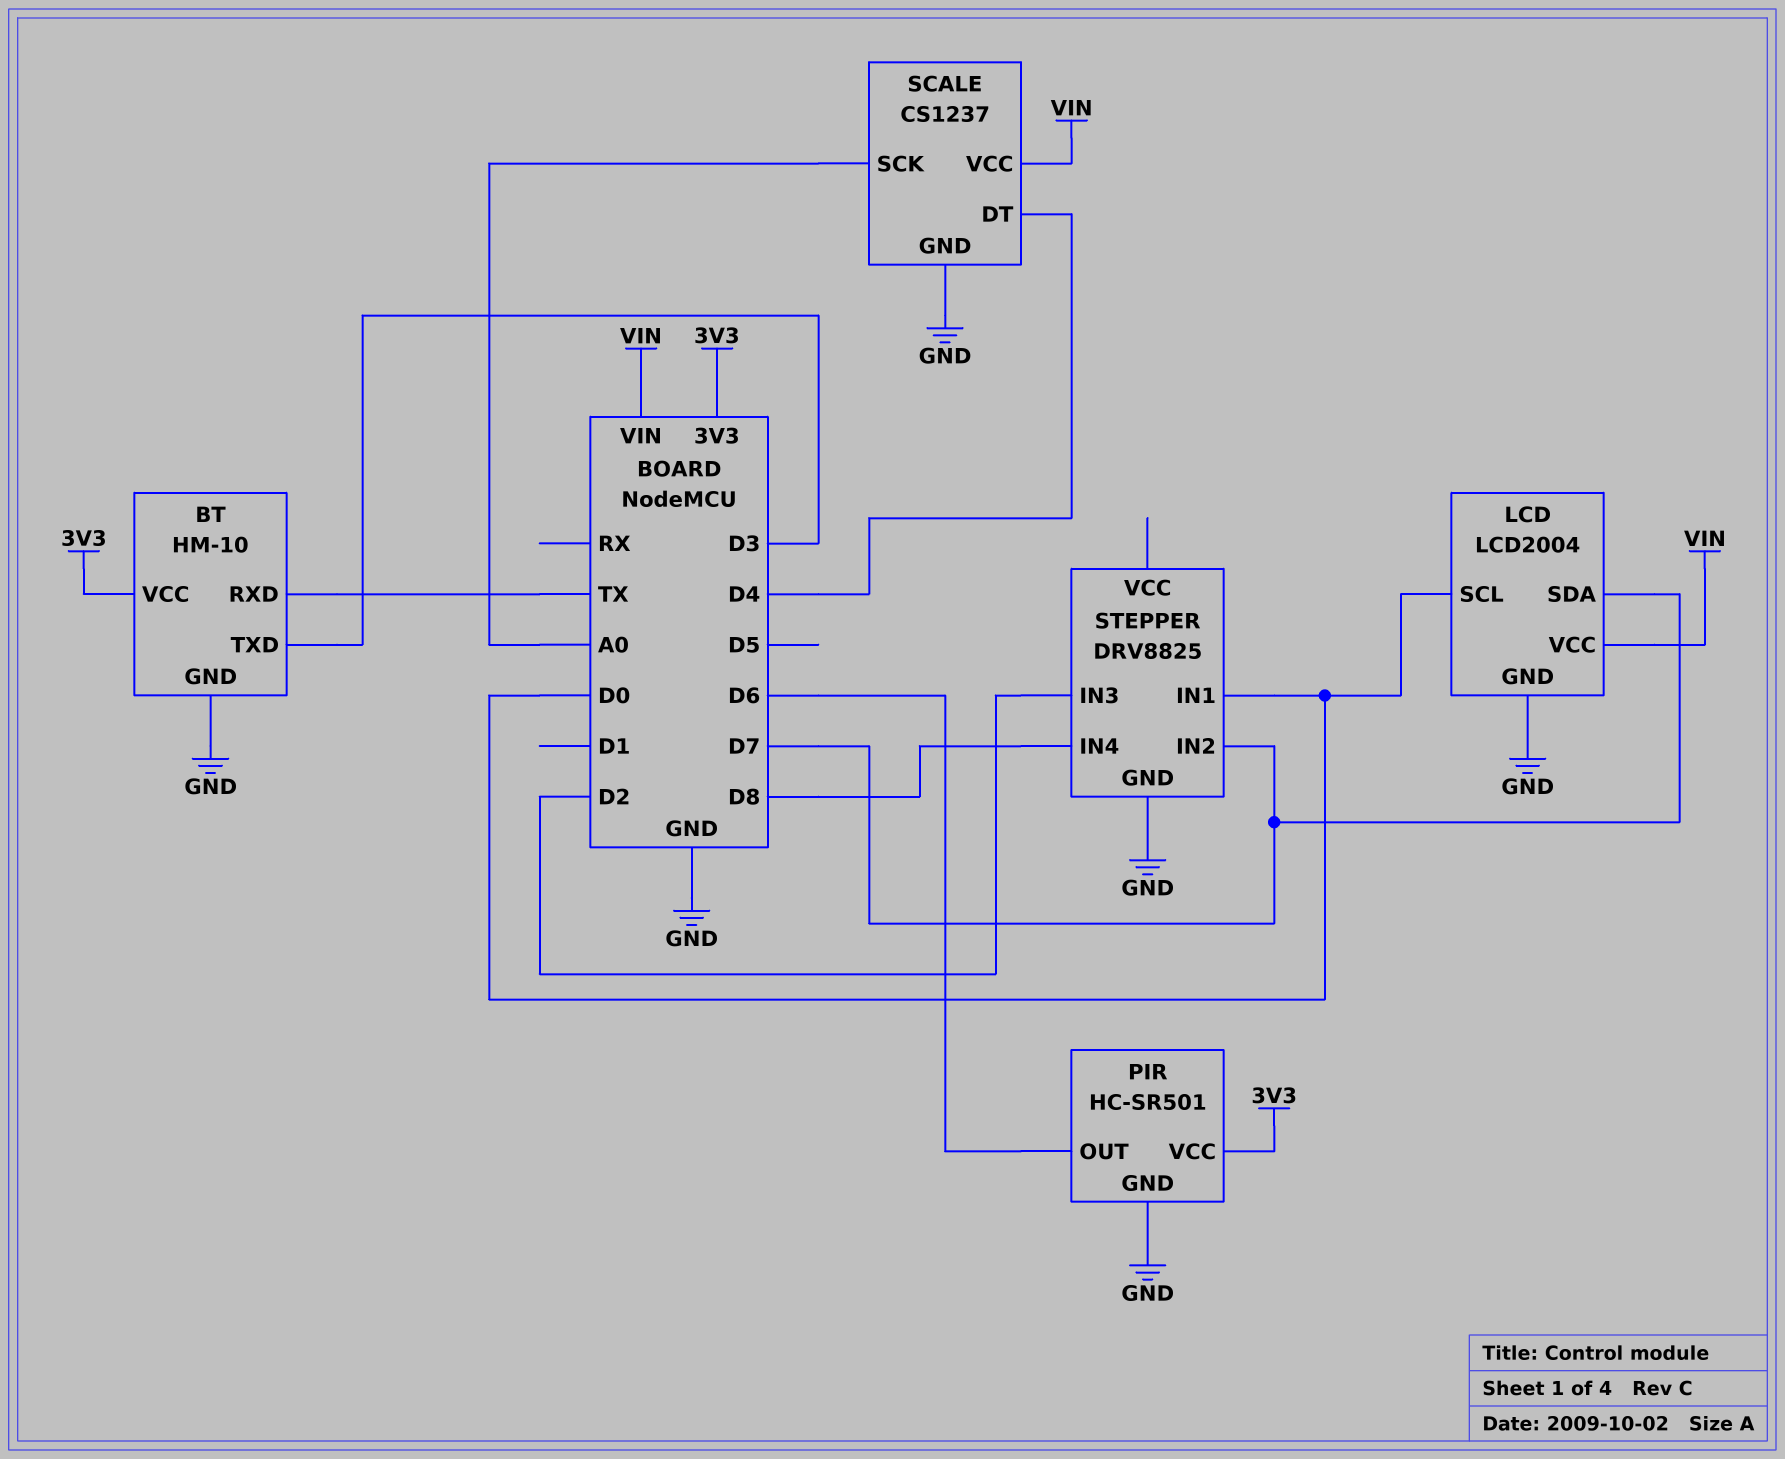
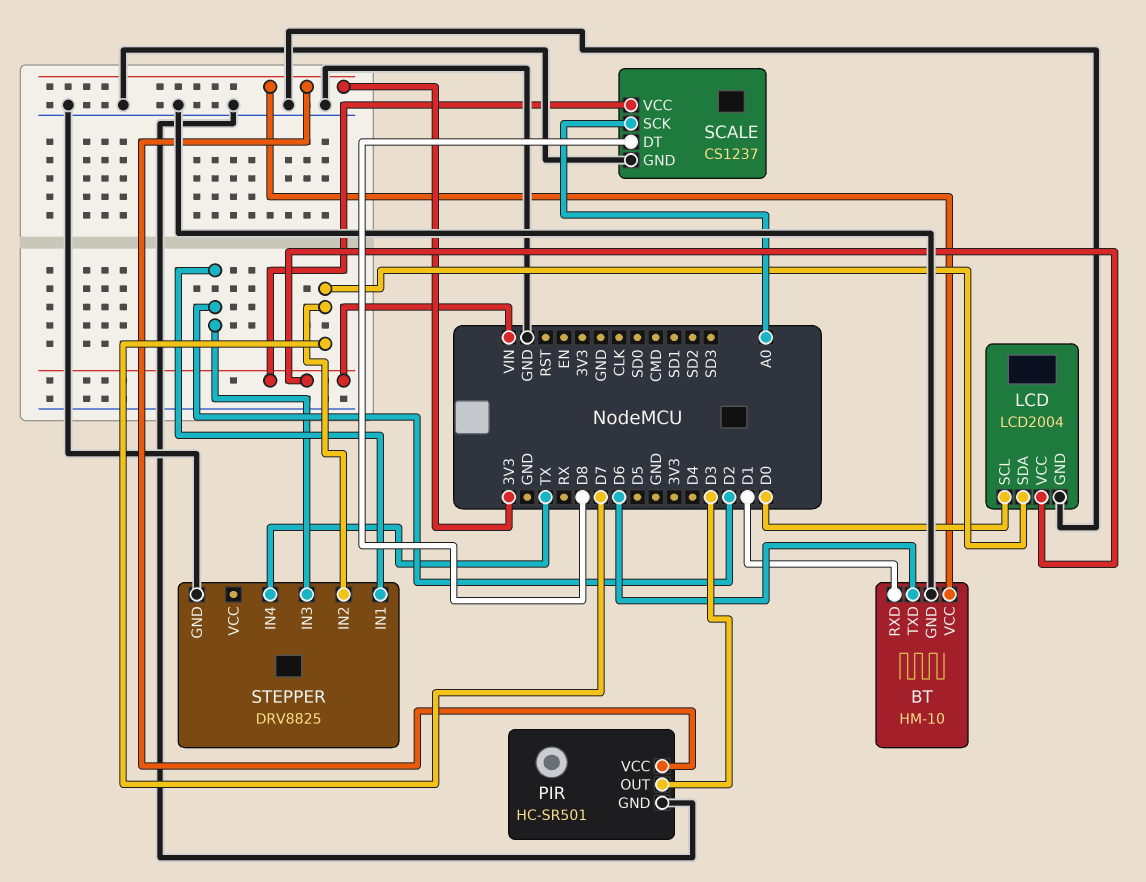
BT pin RXD: TX -> D1
BT pin TXD: D3 -> D6
PIR pin OUT: D6 -> D3
SCALE pin DT: D4 -> D8
STEPPER pin IN1: D0 -> D2
STEPPER pin IN4: D8 -> TX

